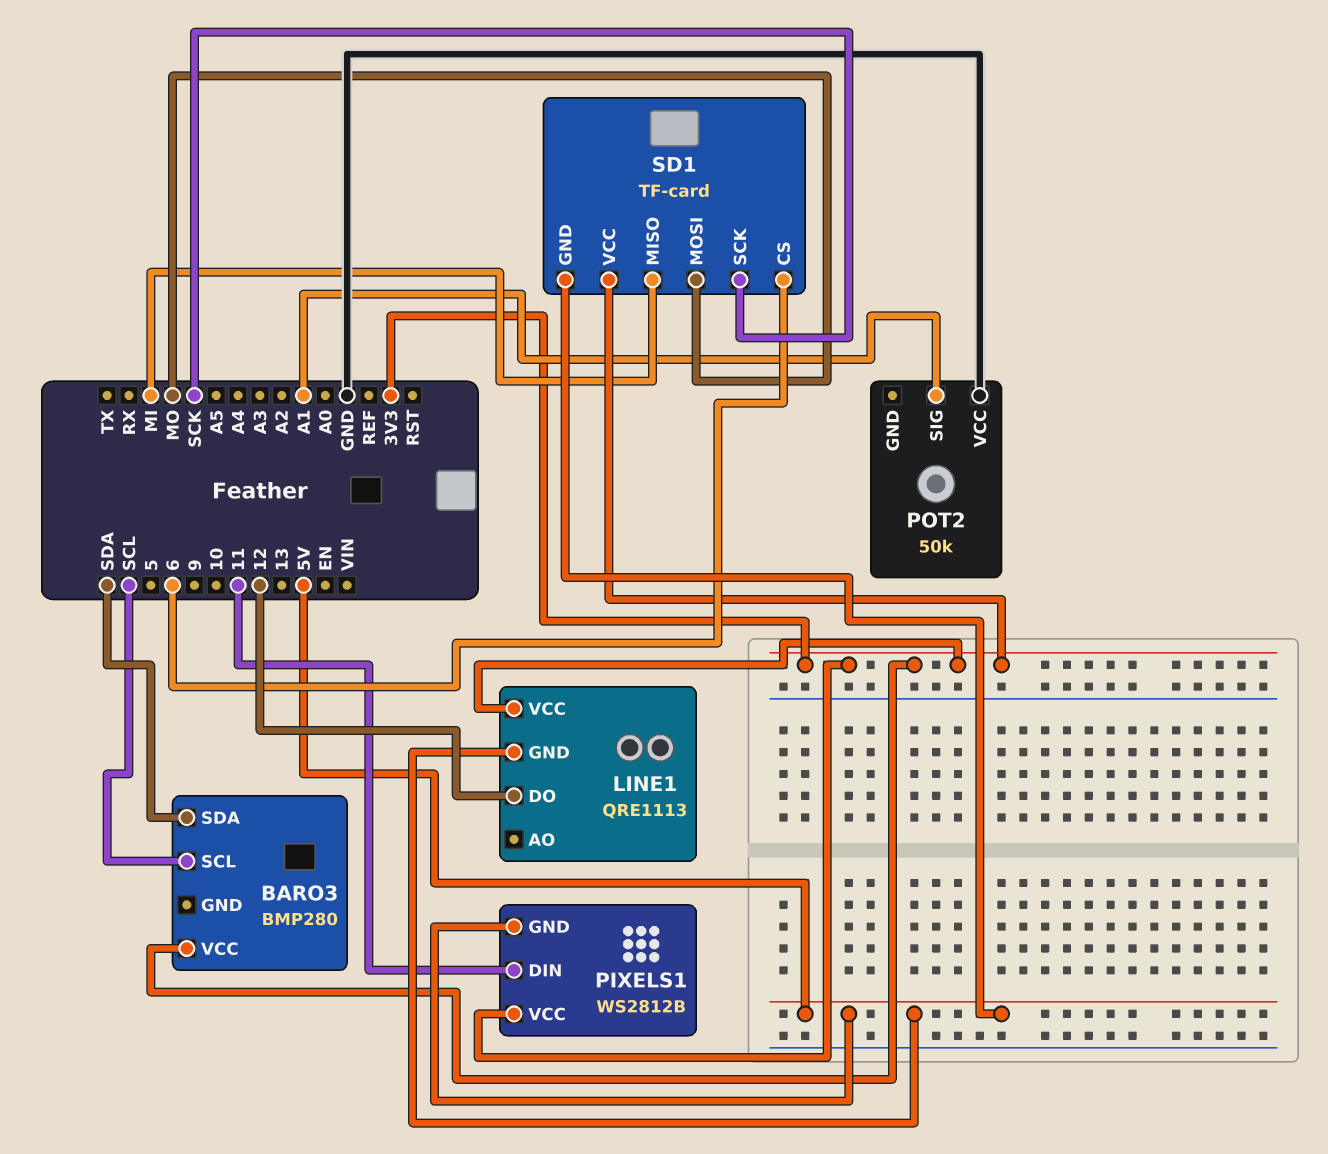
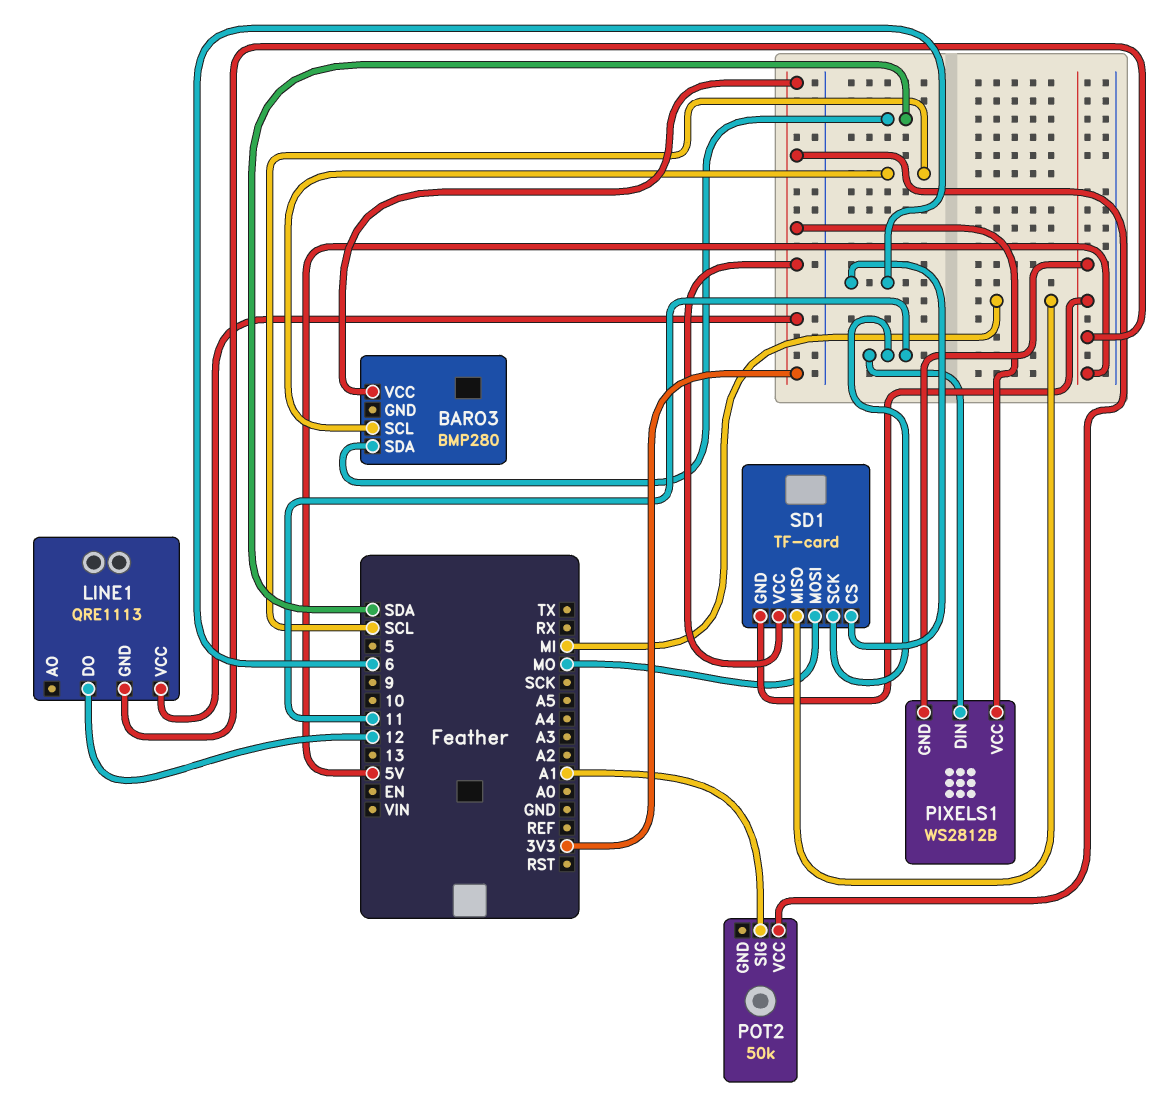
POT2 pin VCC: GND -> 3V3
SD1 pin SCK: SCK -> 11

